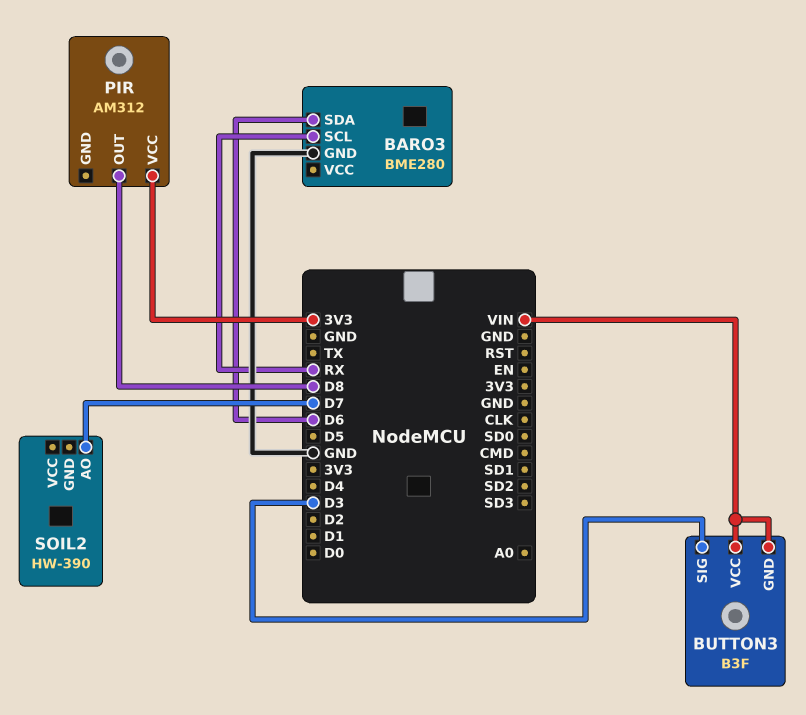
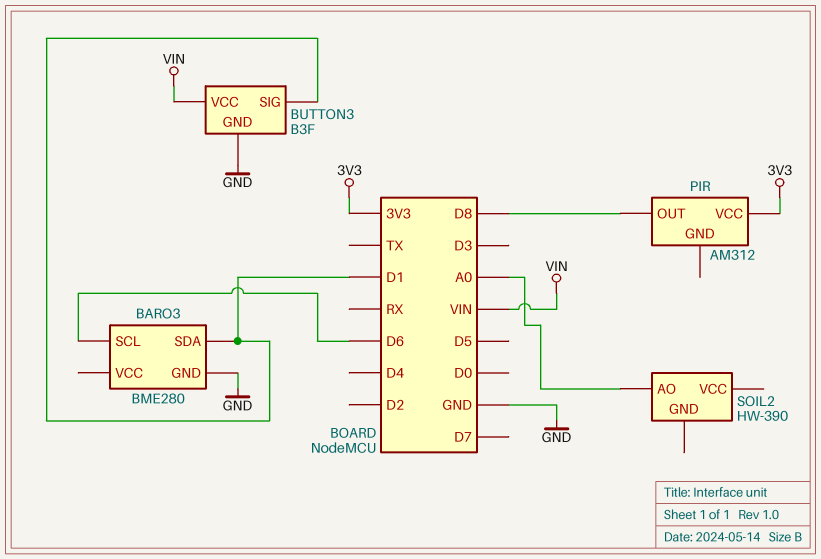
BARO3 pin SCL: RX -> D6
BARO3 pin SDA: D6 -> D1
BUTTON3 pin GND: VIN -> GND
BUTTON3 pin SIG: D3 -> D1
SOIL2 pin AO: D7 -> A0

